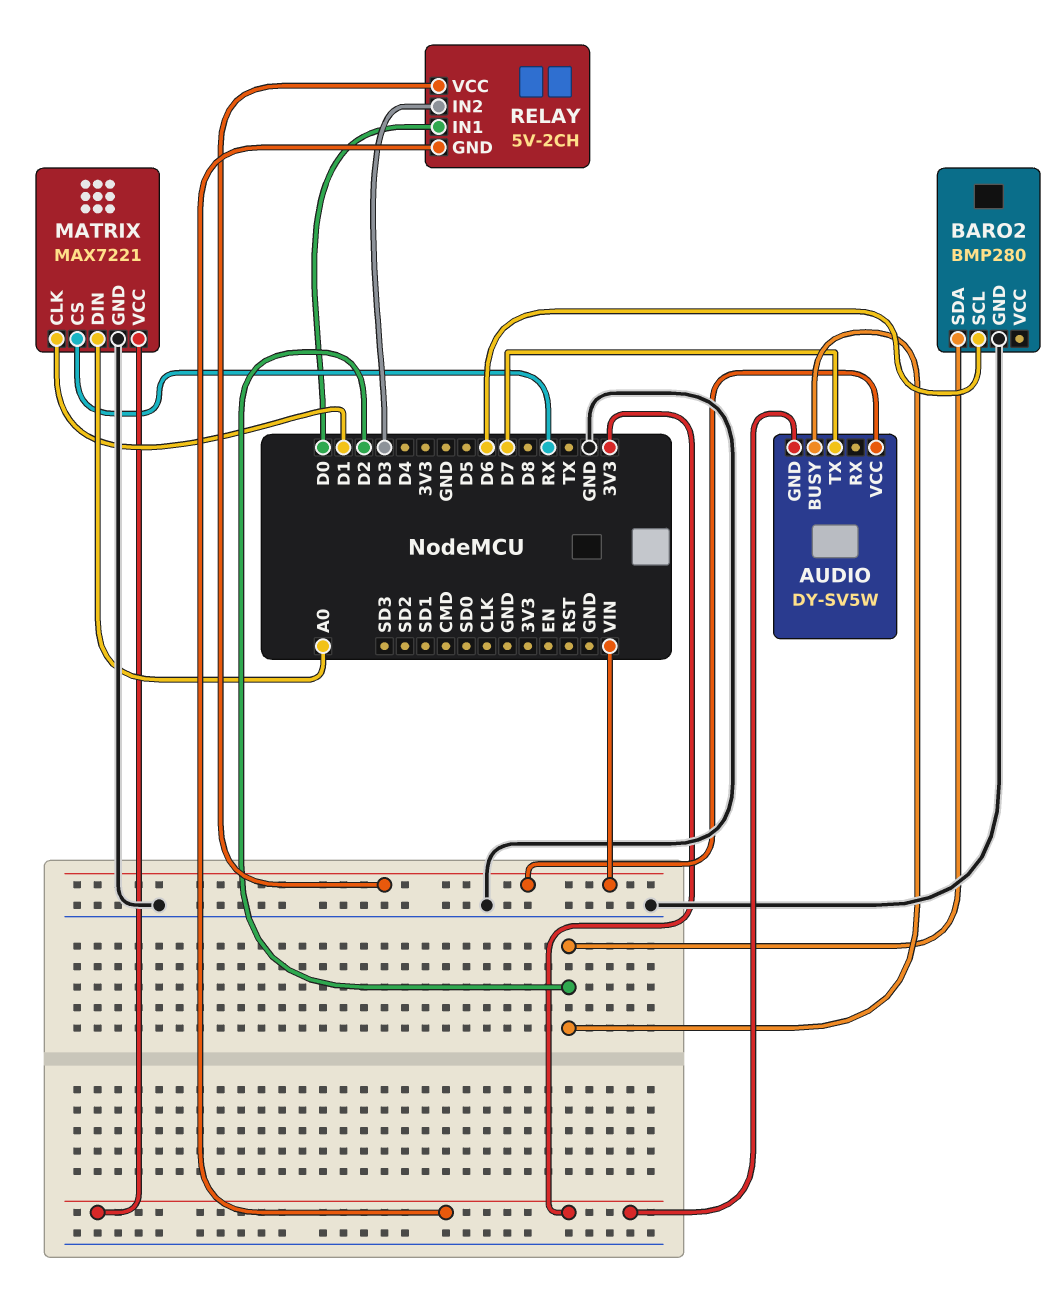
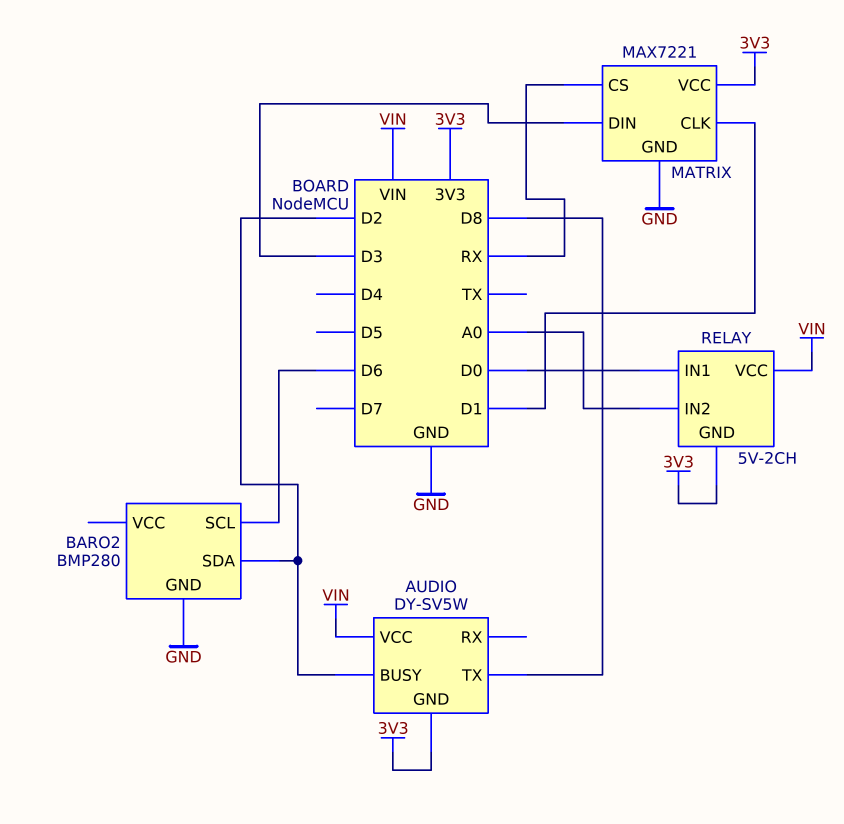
AUDIO pin TX: D7 -> D8
MATRIX pin DIN: A0 -> D3
RELAY pin IN2: D3 -> A0

